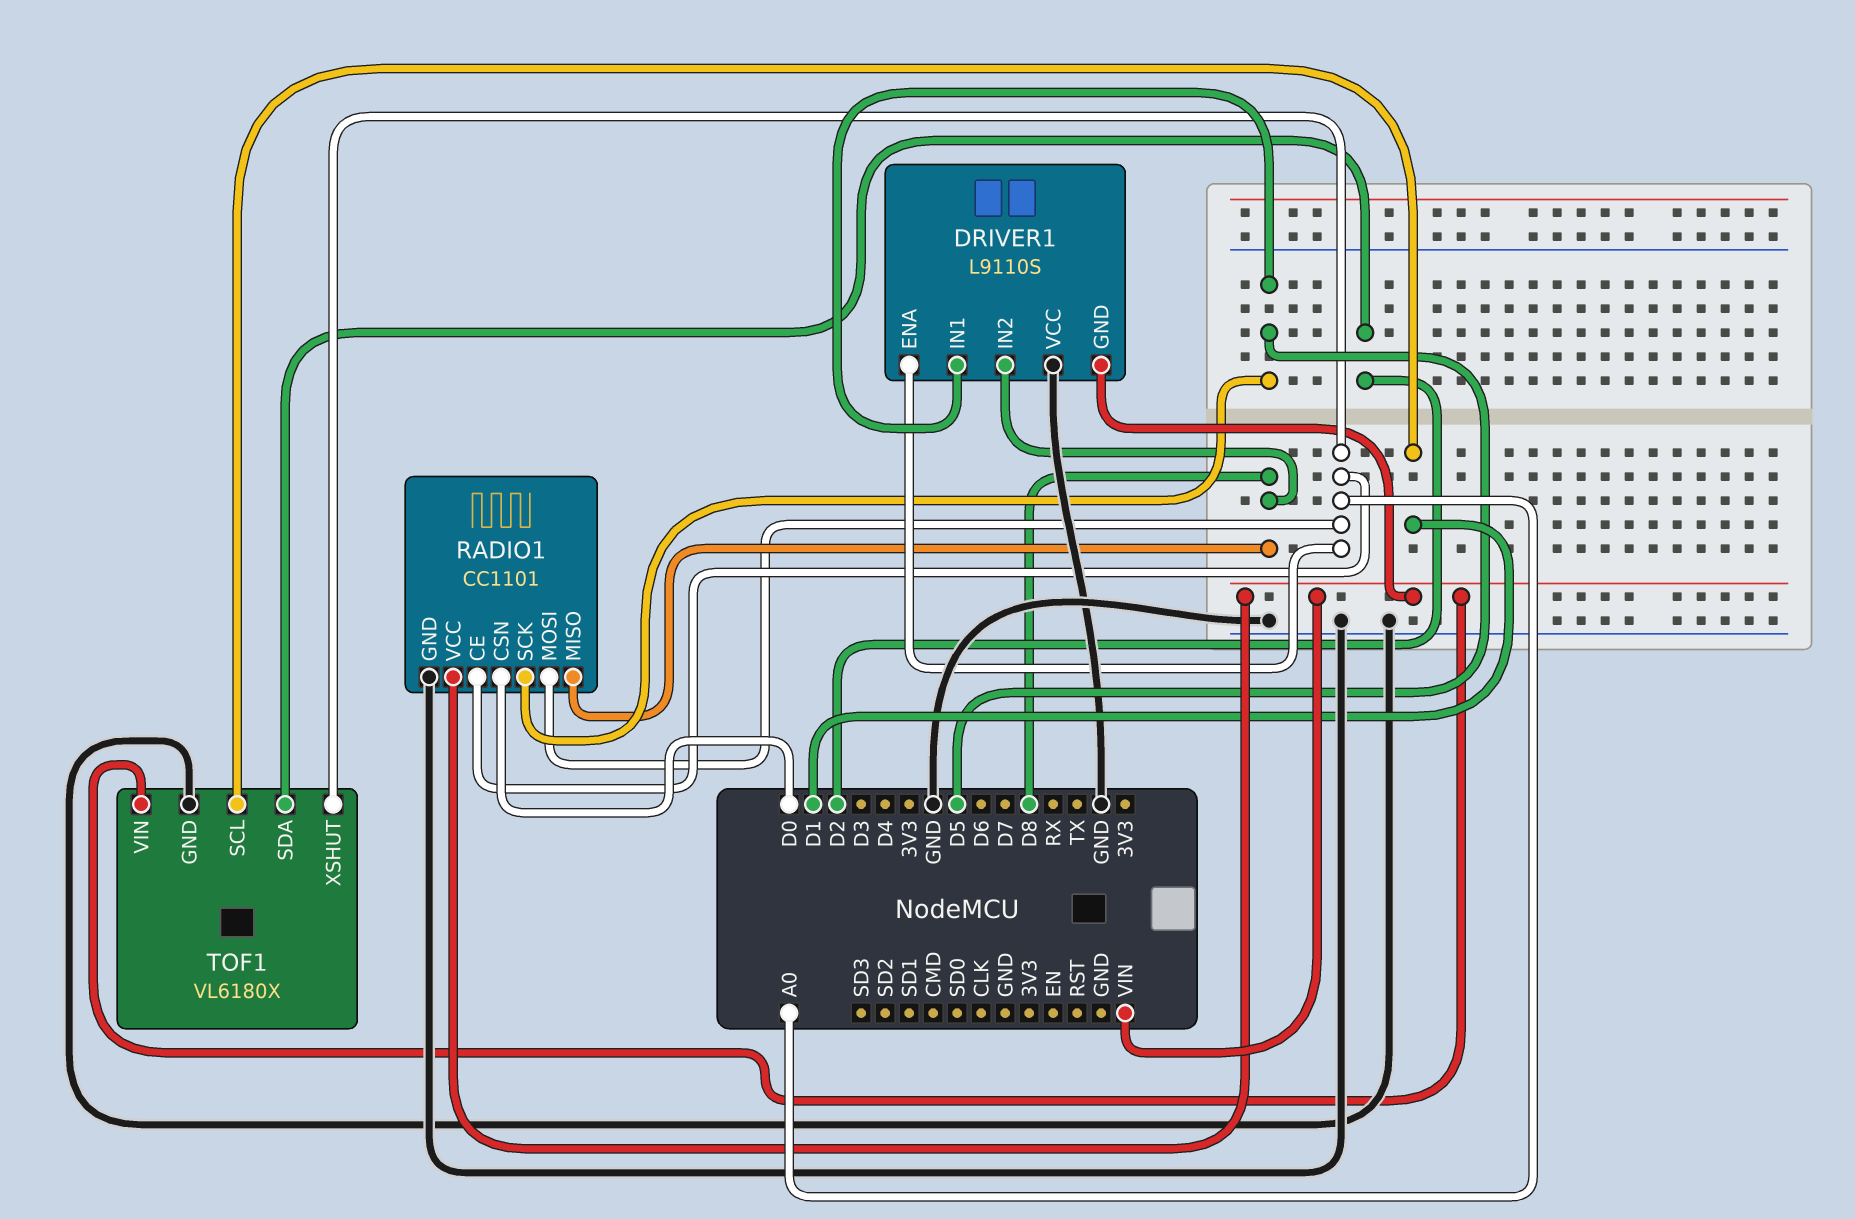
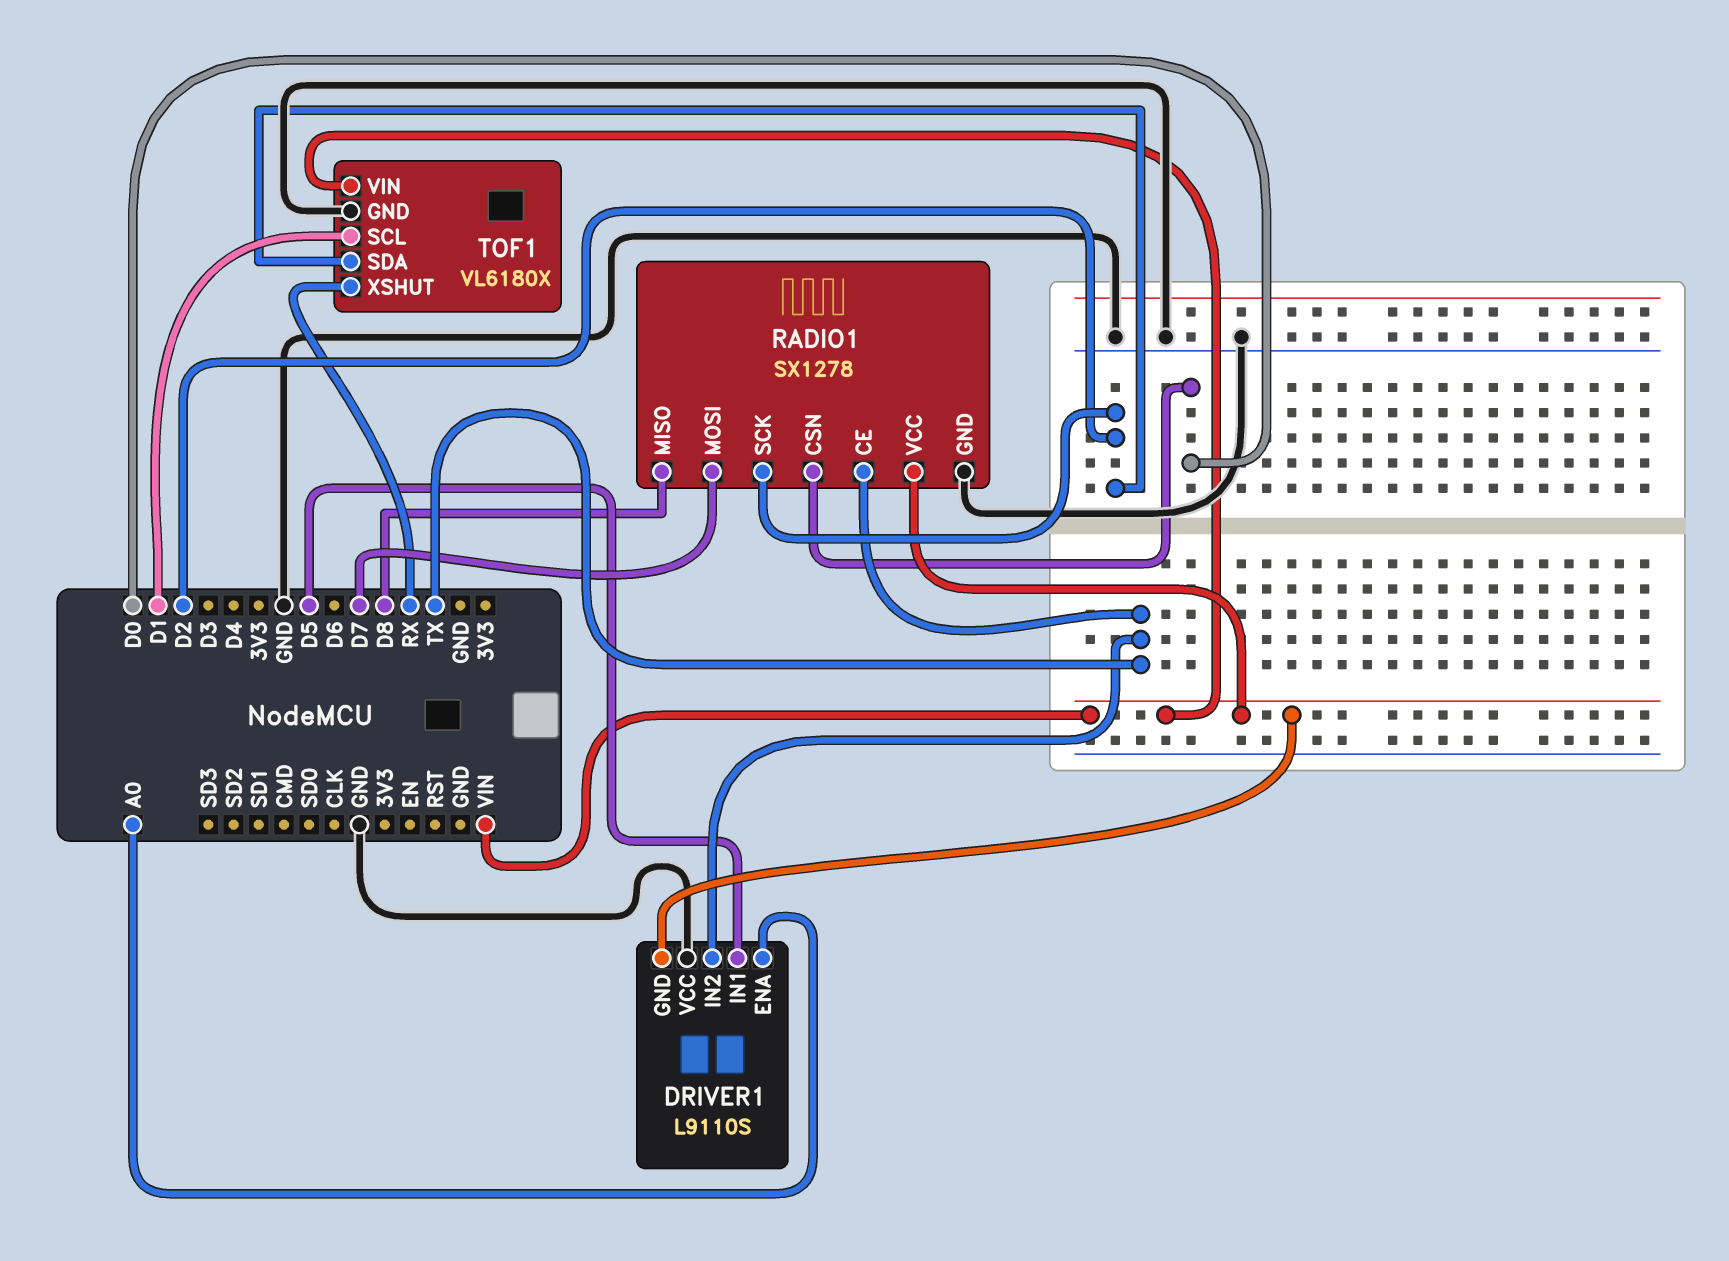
DRIVER1 pin IN2: D8 -> TX
RADIO1: CC1101 -> SX1278
RADIO1 pin CE: A0 -> TX
RADIO1 pin MOSI: A0 -> D7
RADIO1 pin SCK: D5 -> D2
TOF1 pin XSHUT: A0 -> RX

